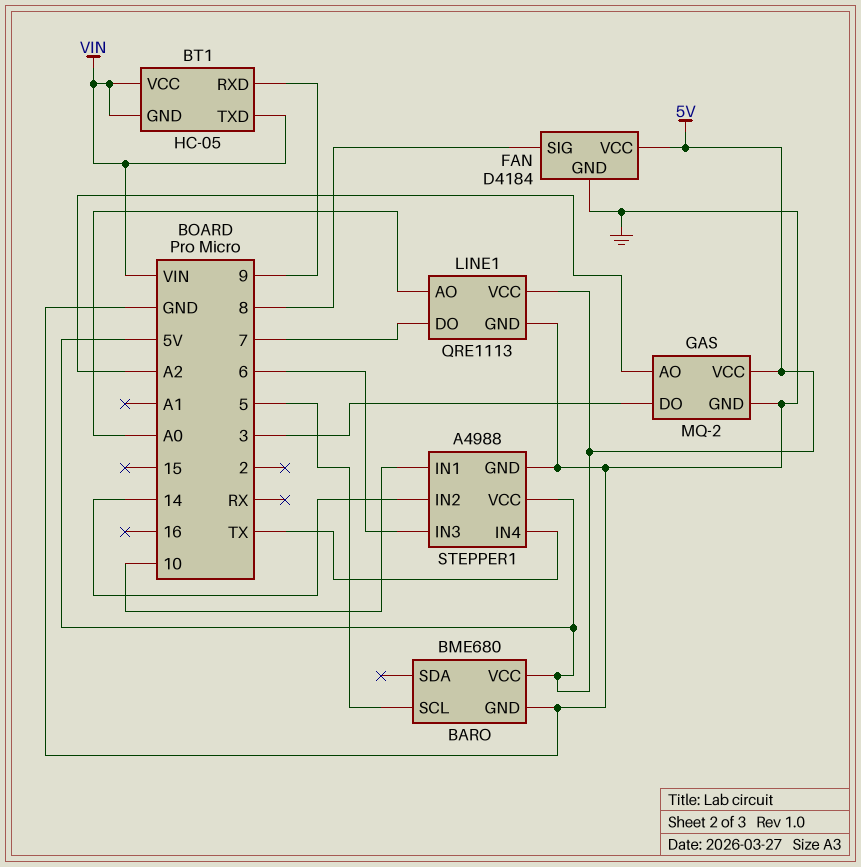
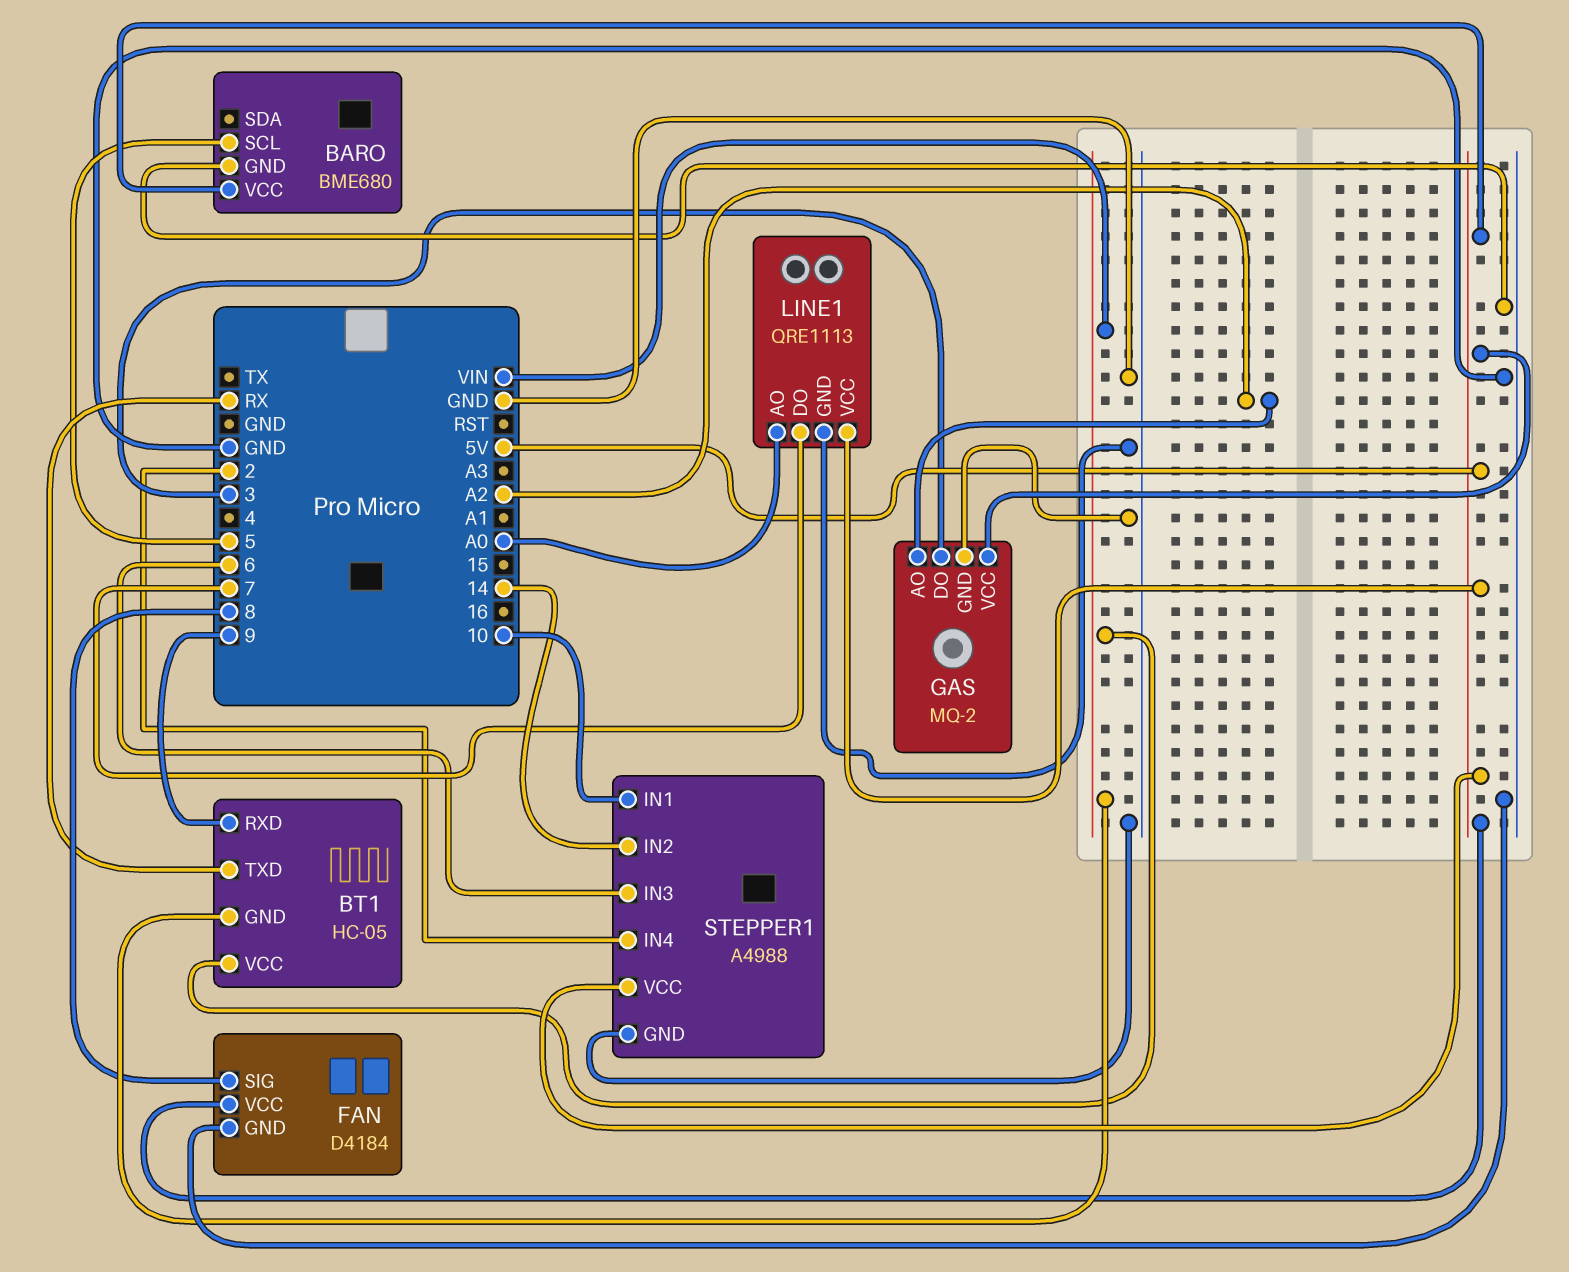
BT1 pin TXD: VIN -> RX
STEPPER1 pin IN4: TX -> 2

